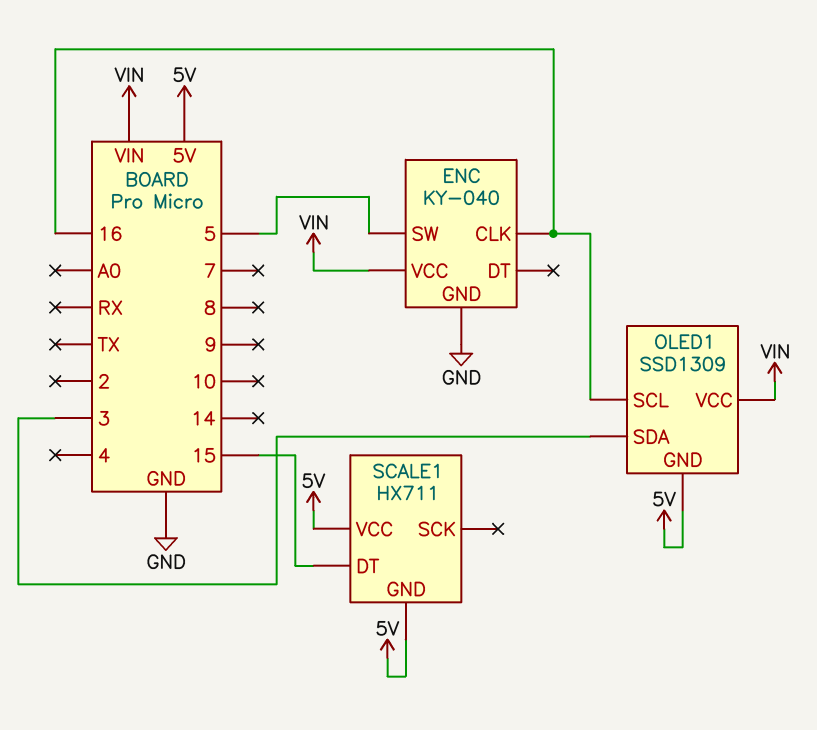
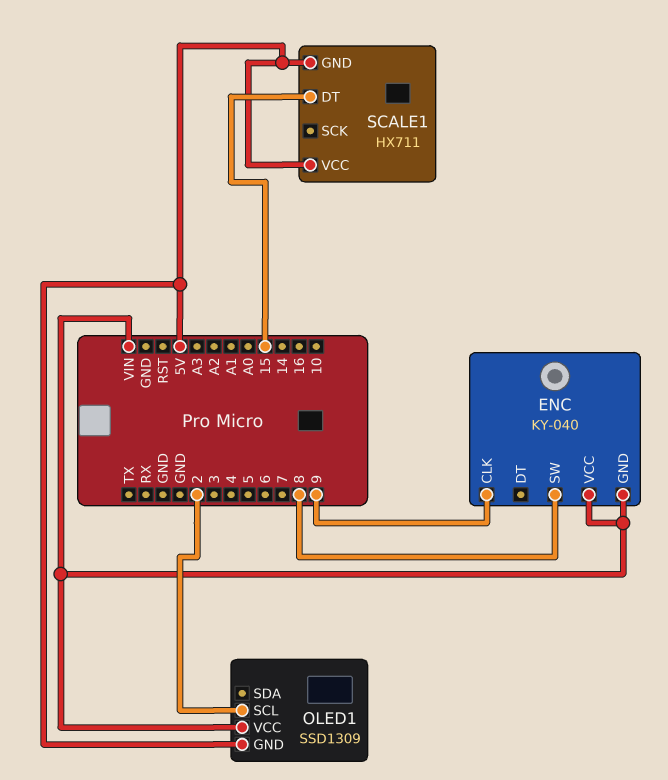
ENC pin CLK: 16 -> 9
ENC pin GND: GND -> VIN
ENC pin SW: 5 -> 8
OLED1 pin SCL: 16 -> 2
OLED1 pin SDA: 3 -> none

